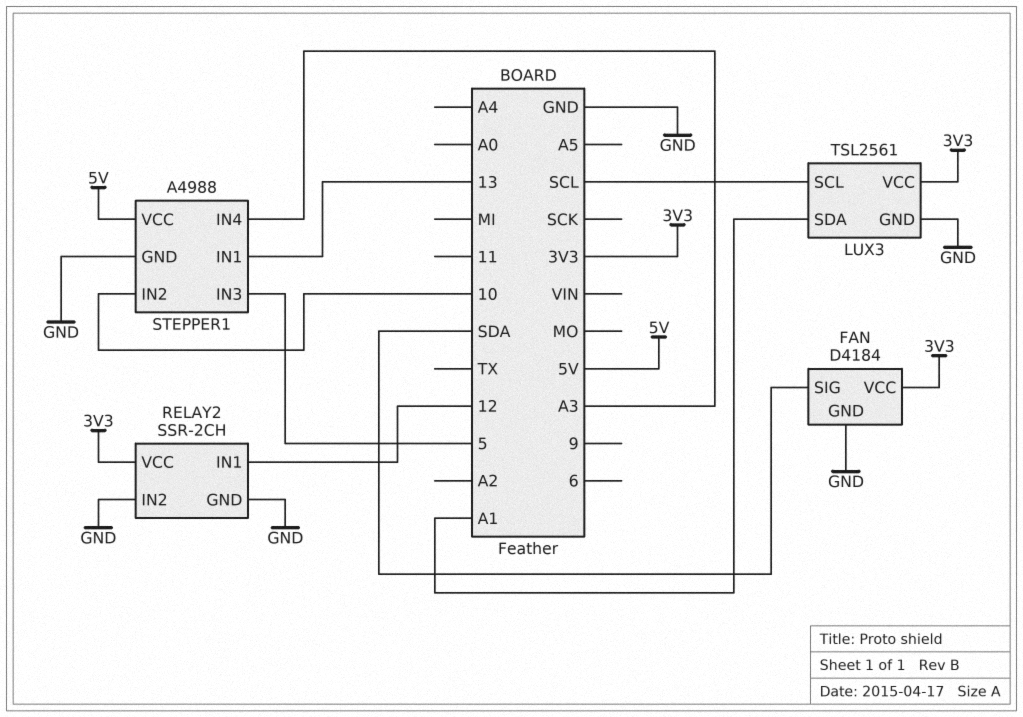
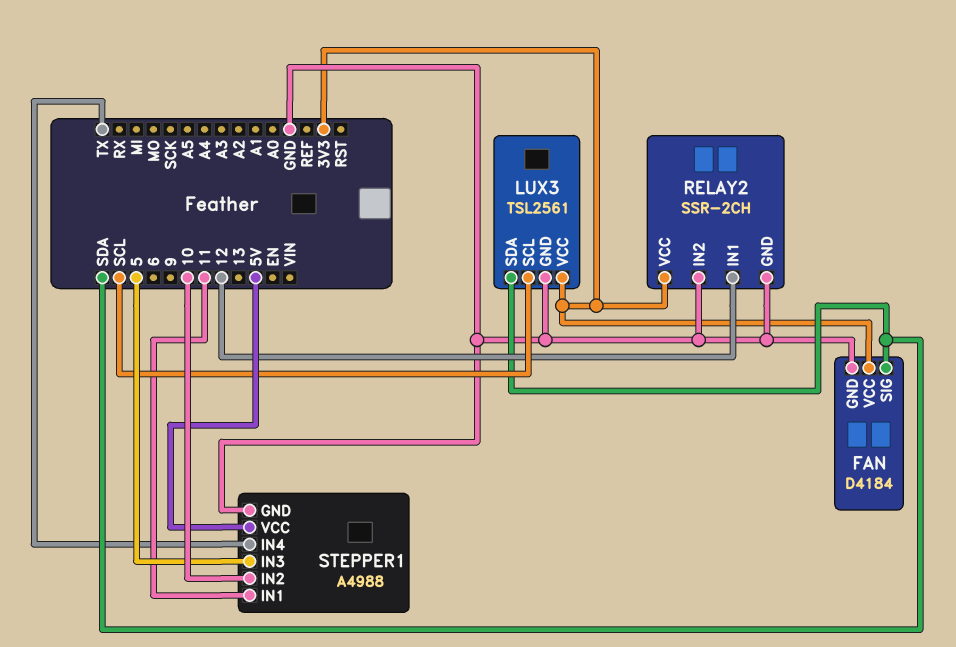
LUX3 pin SDA: A1 -> SDA
STEPPER1 pin IN1: 13 -> 11
STEPPER1 pin IN4: A3 -> TX

